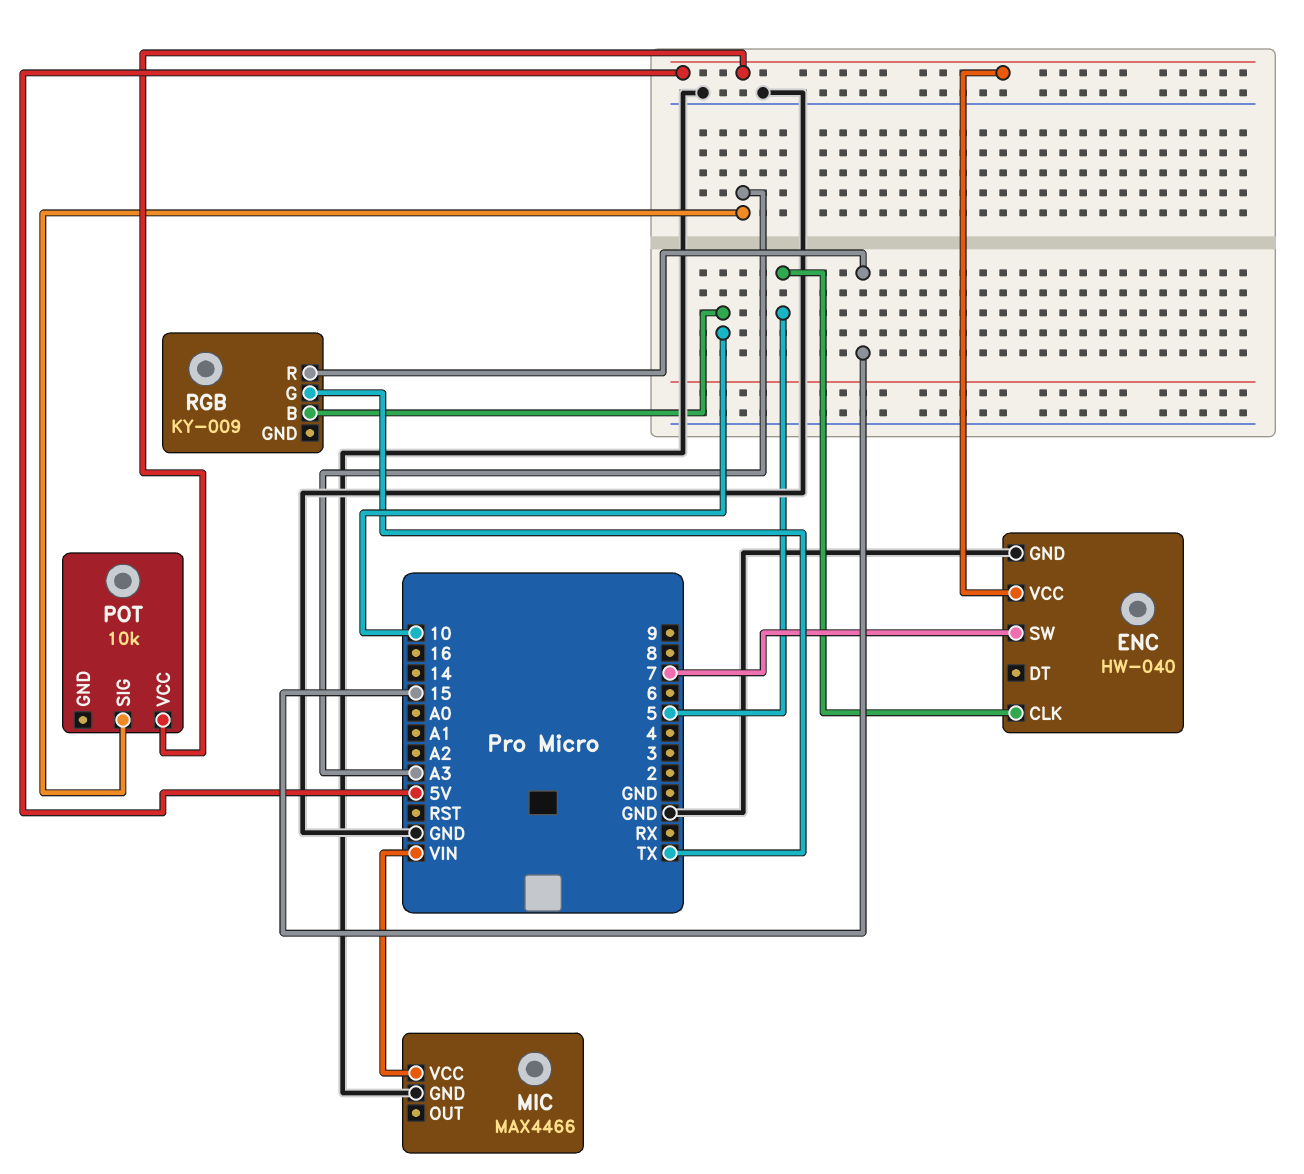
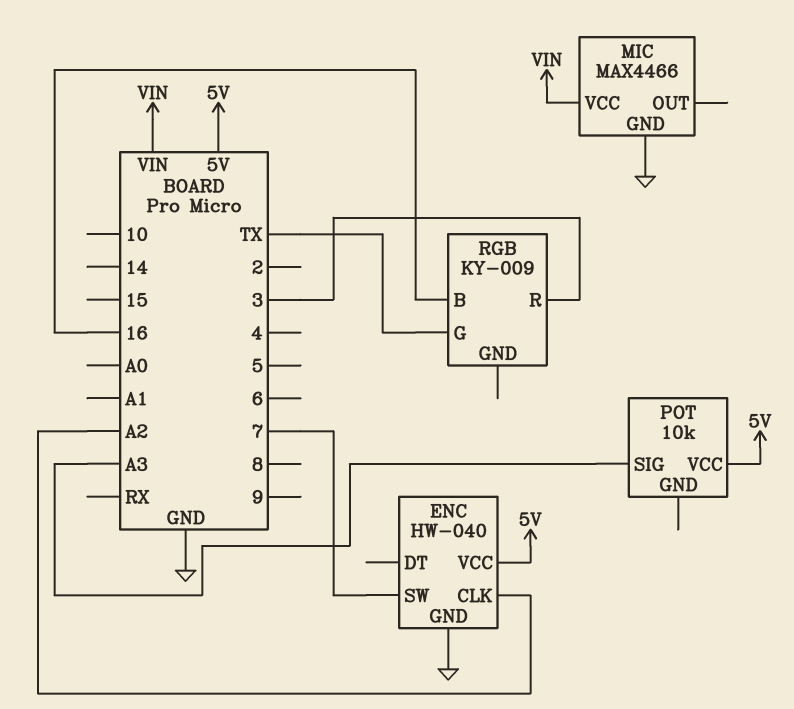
ENC pin CLK: 5 -> A2
RGB pin B: 10 -> 16
RGB pin R: 15 -> 3

